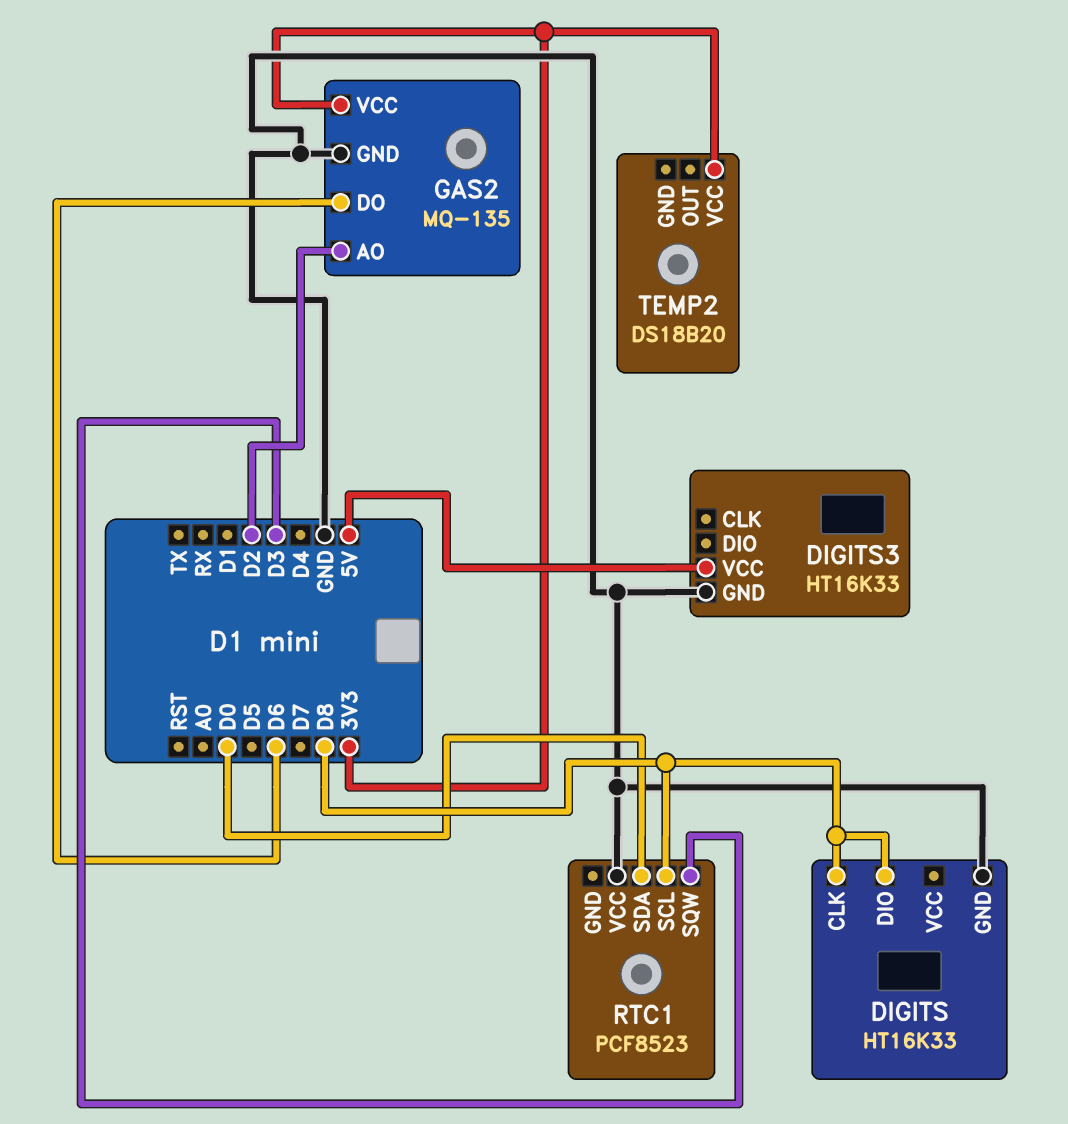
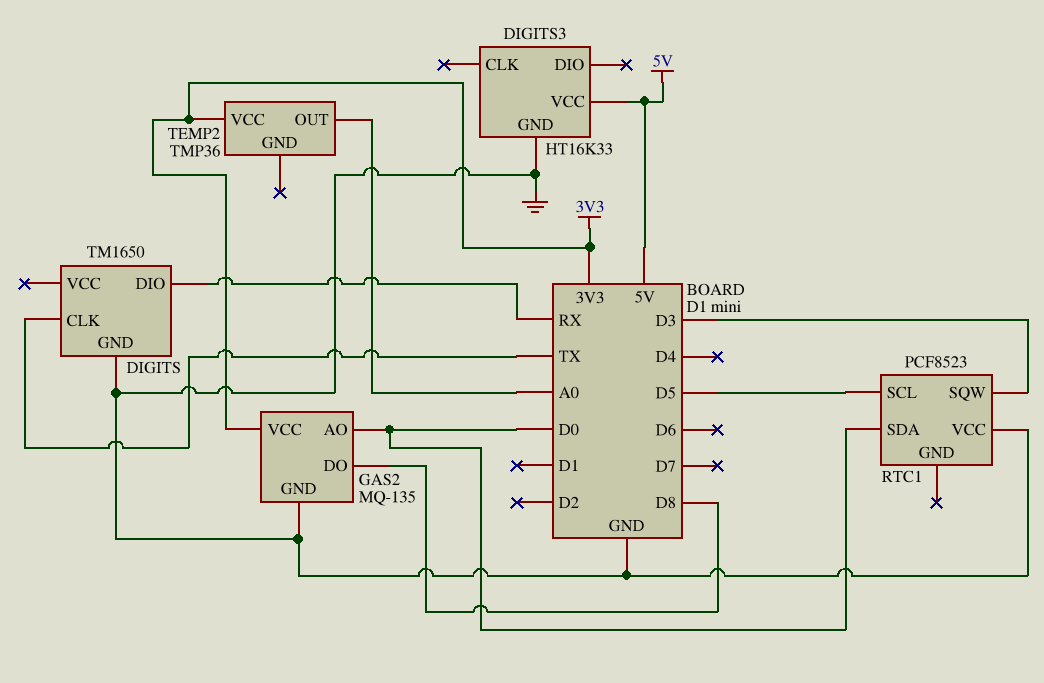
DIGITS: HT16K33 -> TM1650
DIGITS pin CLK: D8 -> TX
DIGITS pin DIO: D8 -> RX
GAS2 pin AO: D2 -> D0
GAS2 pin DO: D6 -> D8
RTC1 pin SCL: D8 -> D5
TEMP2: DS18B20 -> TMP36
TEMP2 pin OUT: none -> A0

